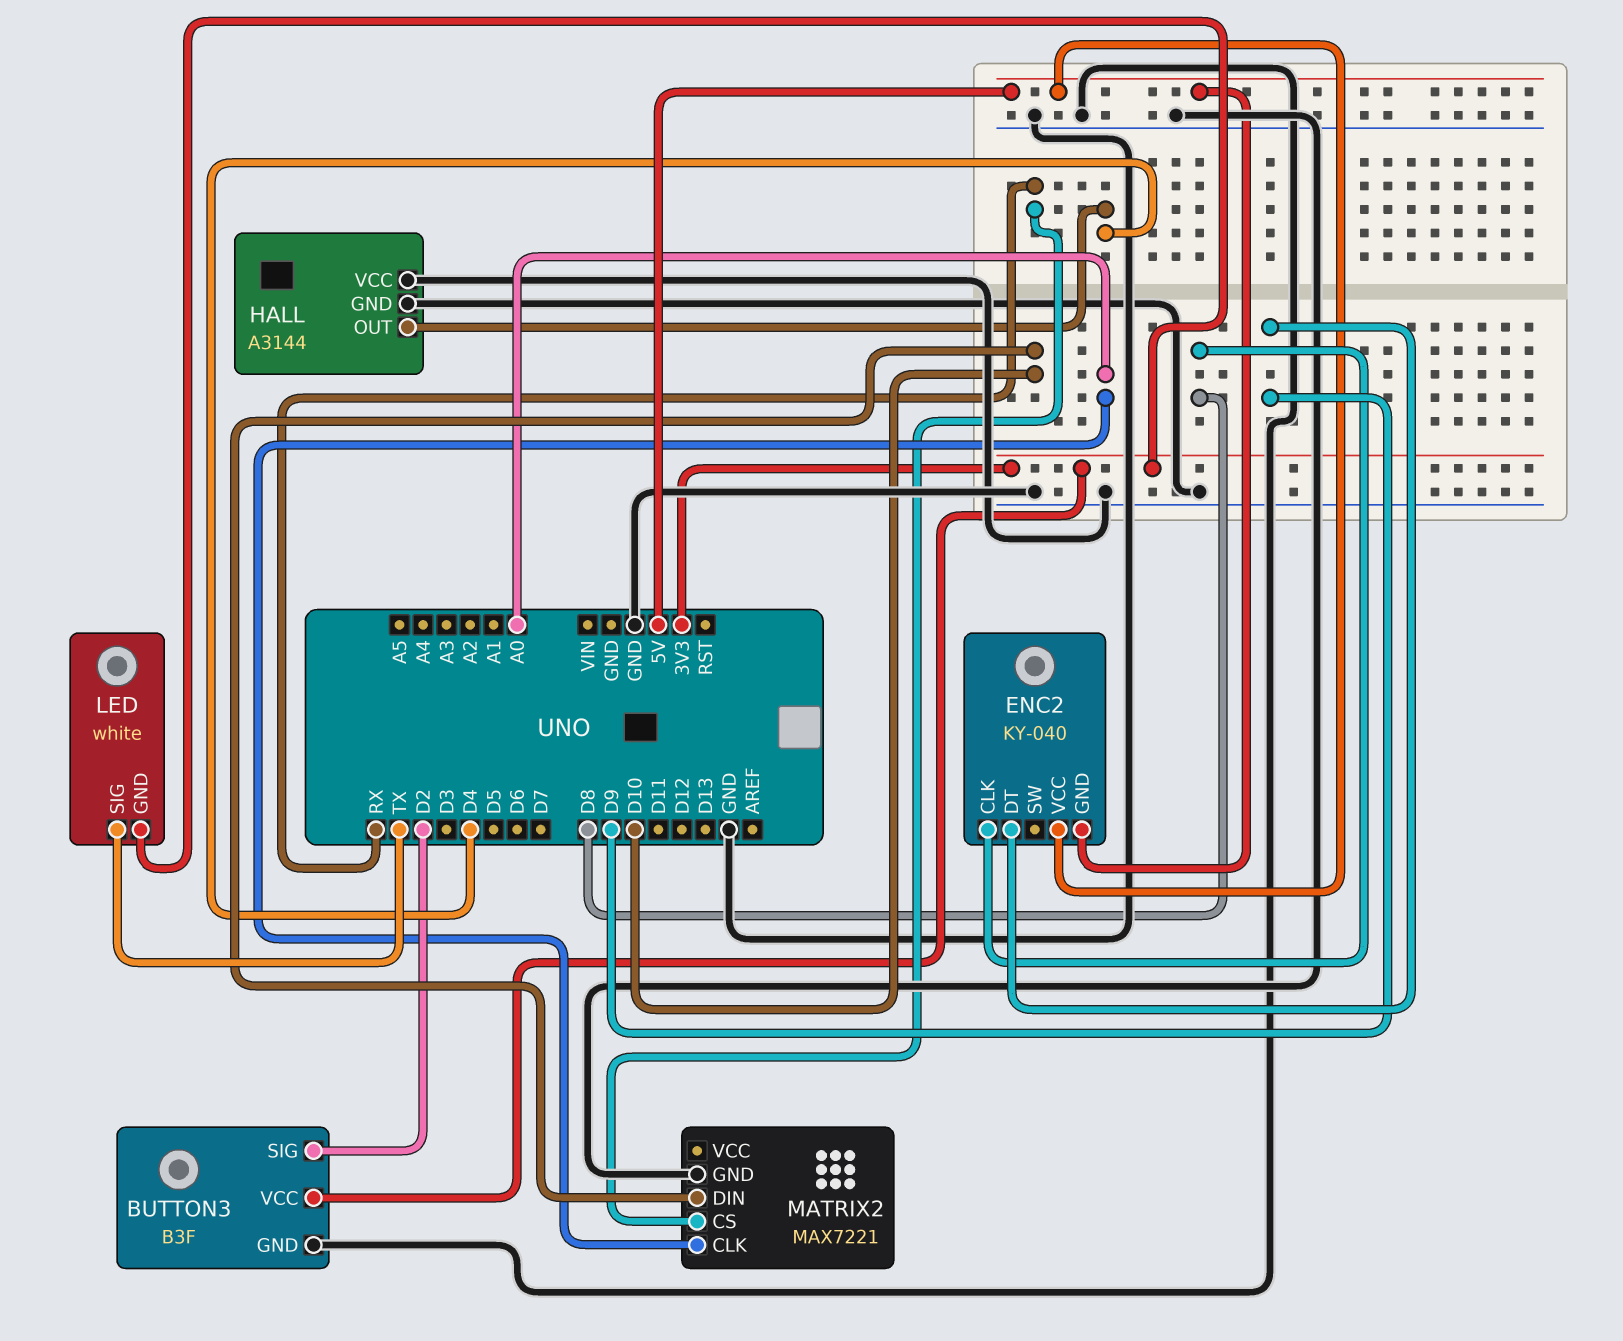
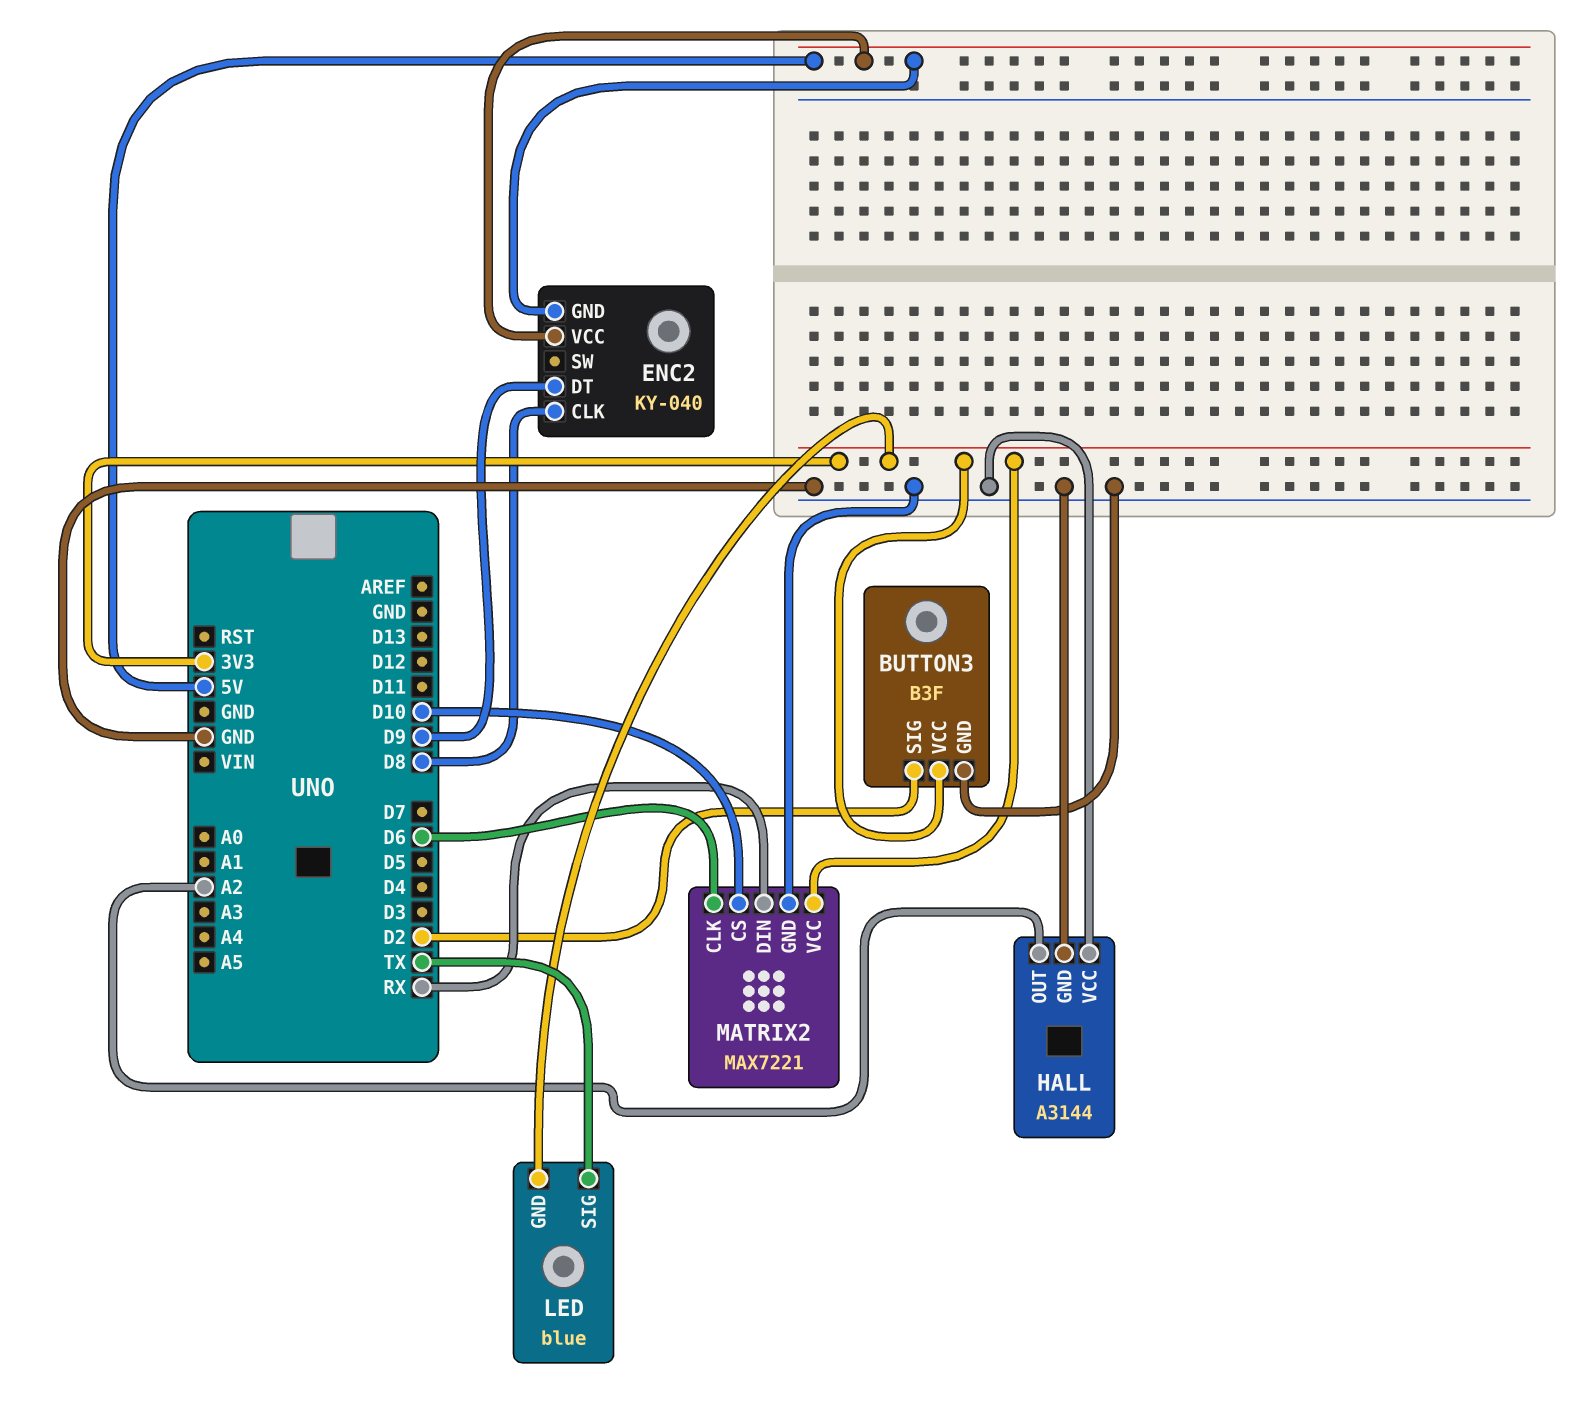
HALL pin OUT: D4 -> A2
LED: white -> blue
MATRIX2 pin CLK: A0 -> D6
MATRIX2 pin CS: RX -> D10
MATRIX2 pin DIN: D10 -> RX
MATRIX2 pin VCC: none -> 3V3

